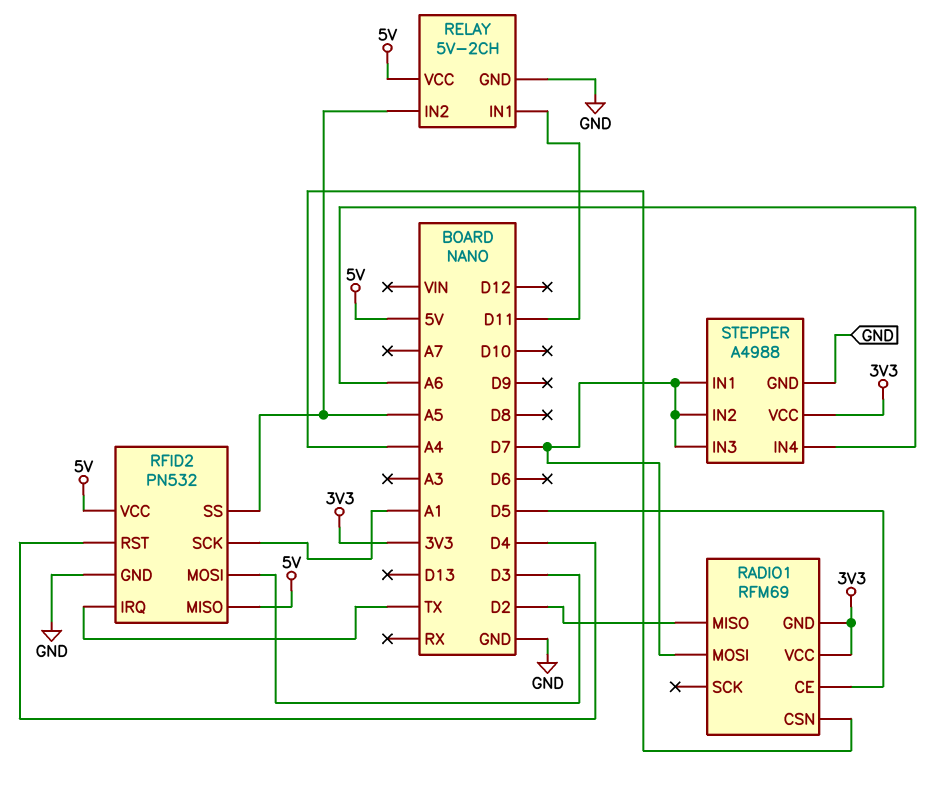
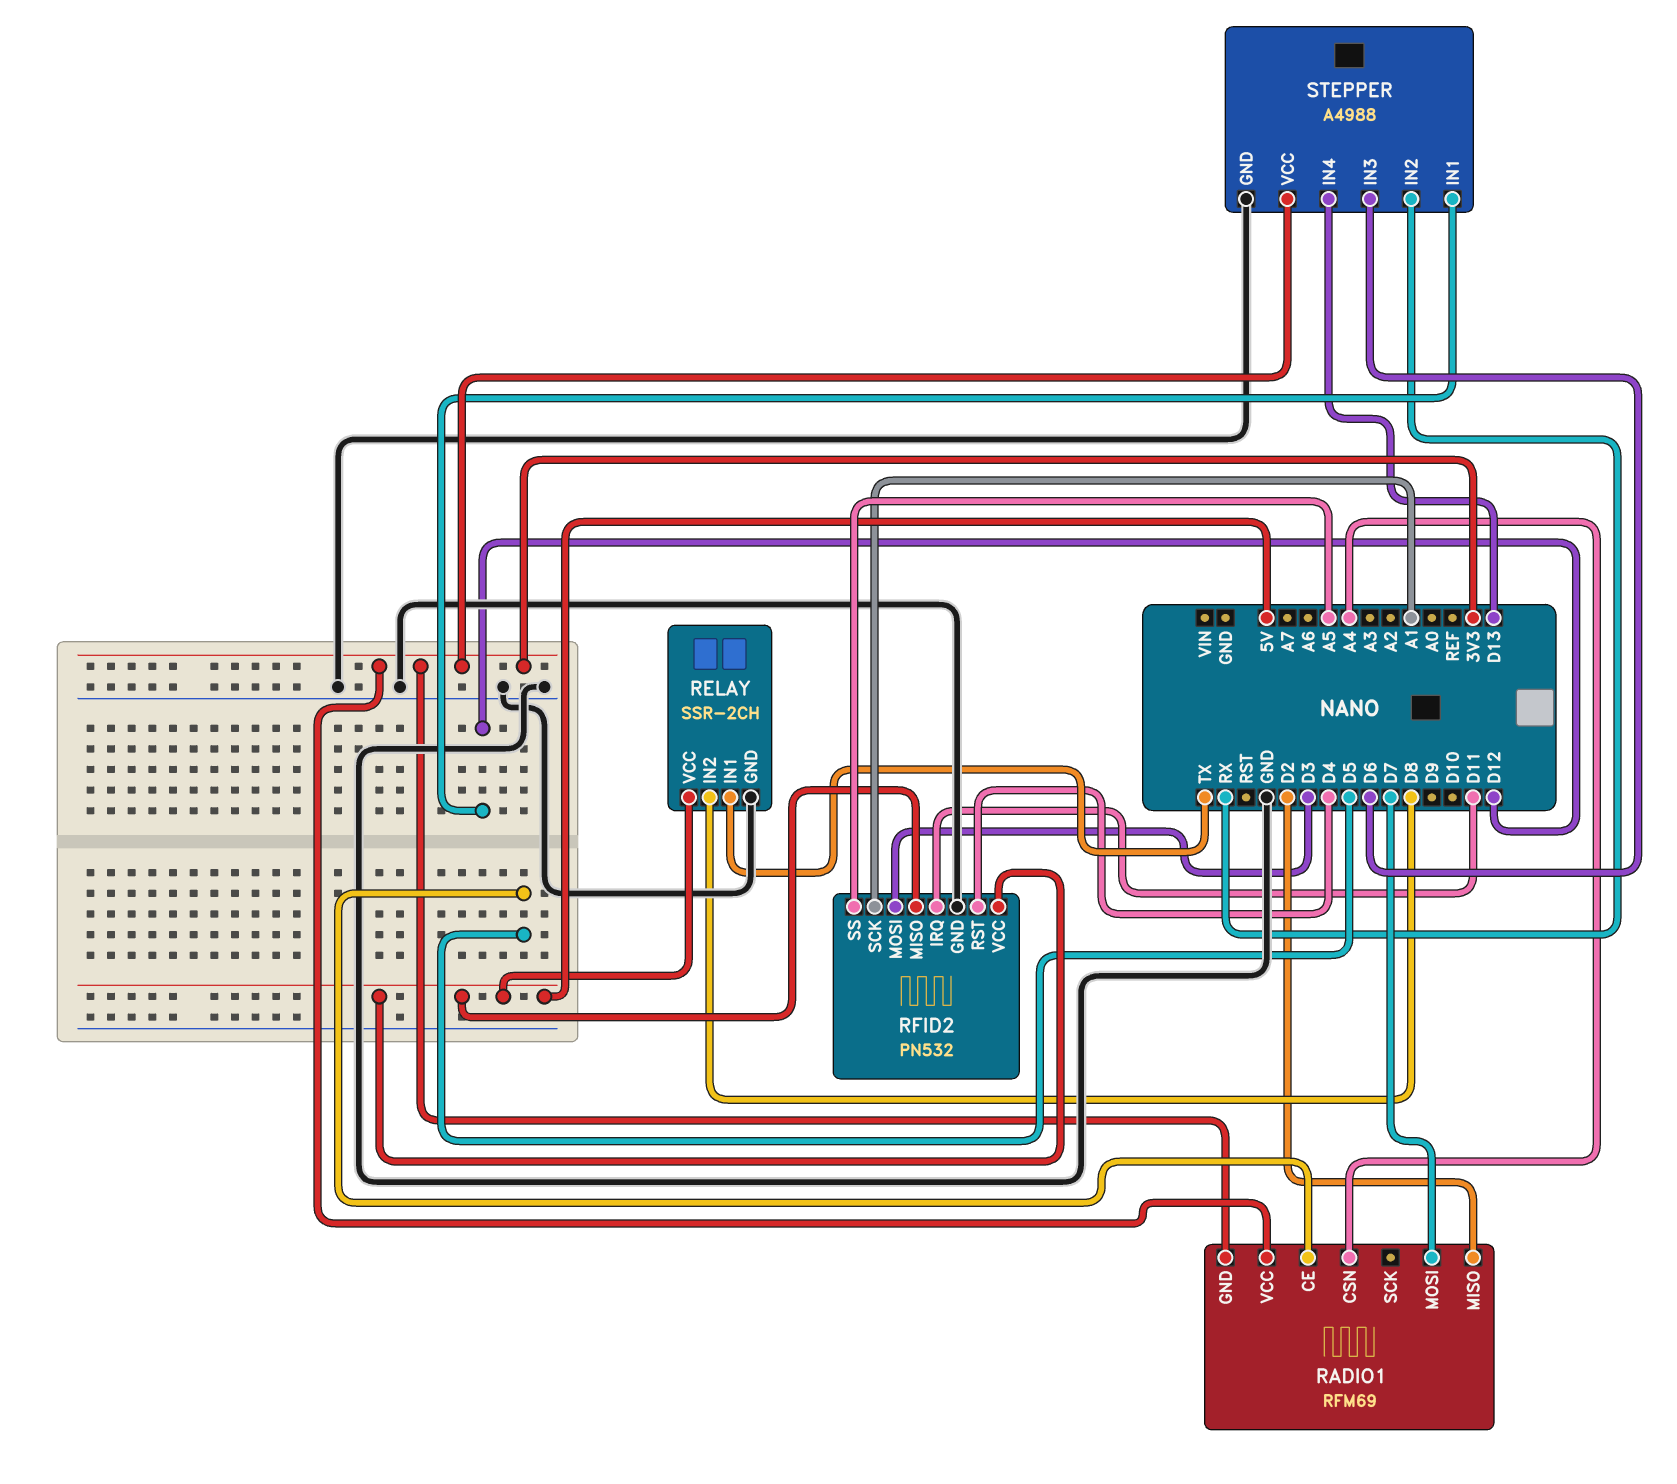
RELAY: 5V-2CH -> SSR-2CH
RELAY pin IN1: D11 -> TX
RELAY pin IN2: A5 -> D8
RFID2 pin IRQ: TX -> D11
STEPPER pin IN1: D7 -> D12
STEPPER pin IN2: D7 -> RX
STEPPER pin IN3: D7 -> D6
STEPPER pin IN4: A6 -> D13

